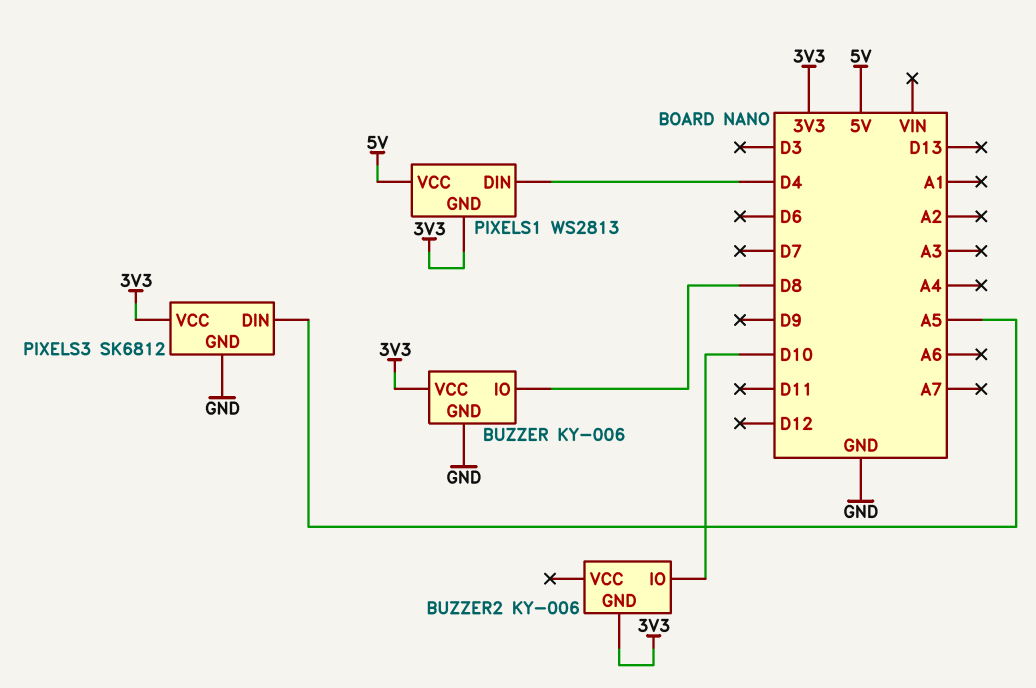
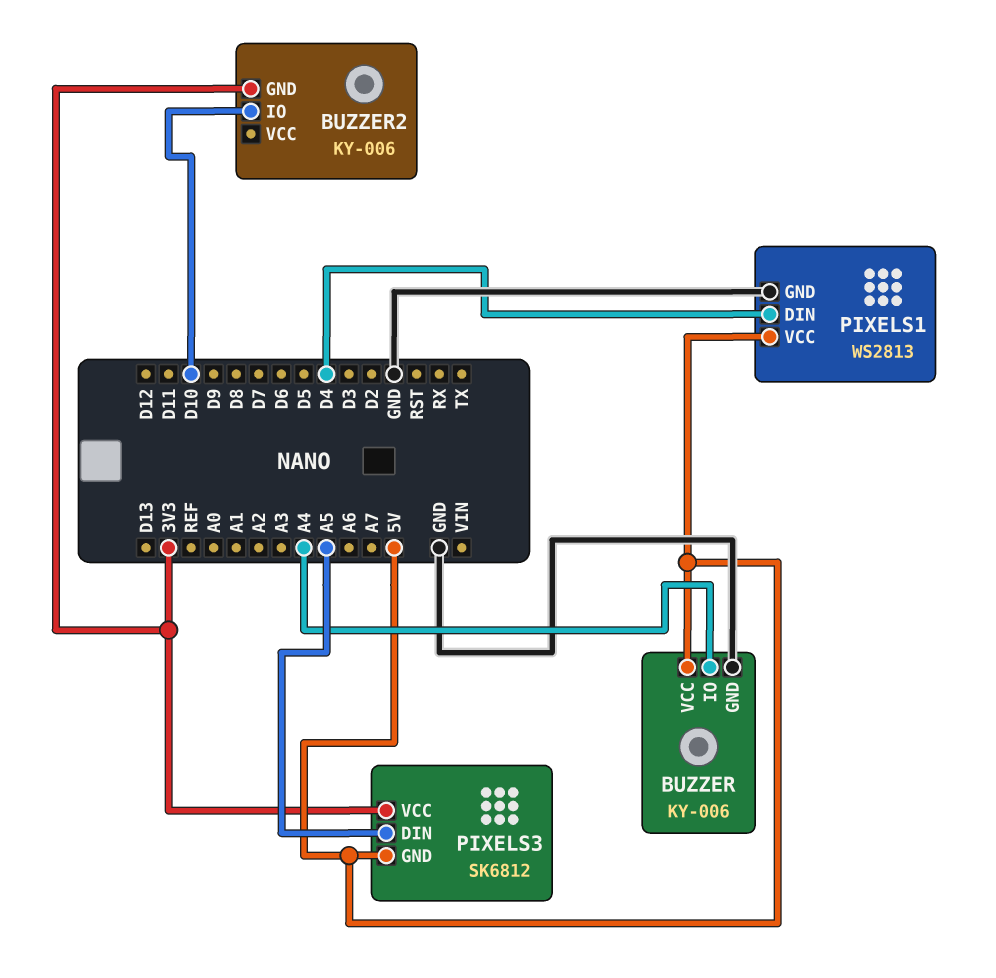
BUZZER pin IO: D8 -> A4
BUZZER pin VCC: 3V3 -> 5V
PIXELS1 pin GND: 3V3 -> GND
PIXELS3 pin GND: GND -> 5V

